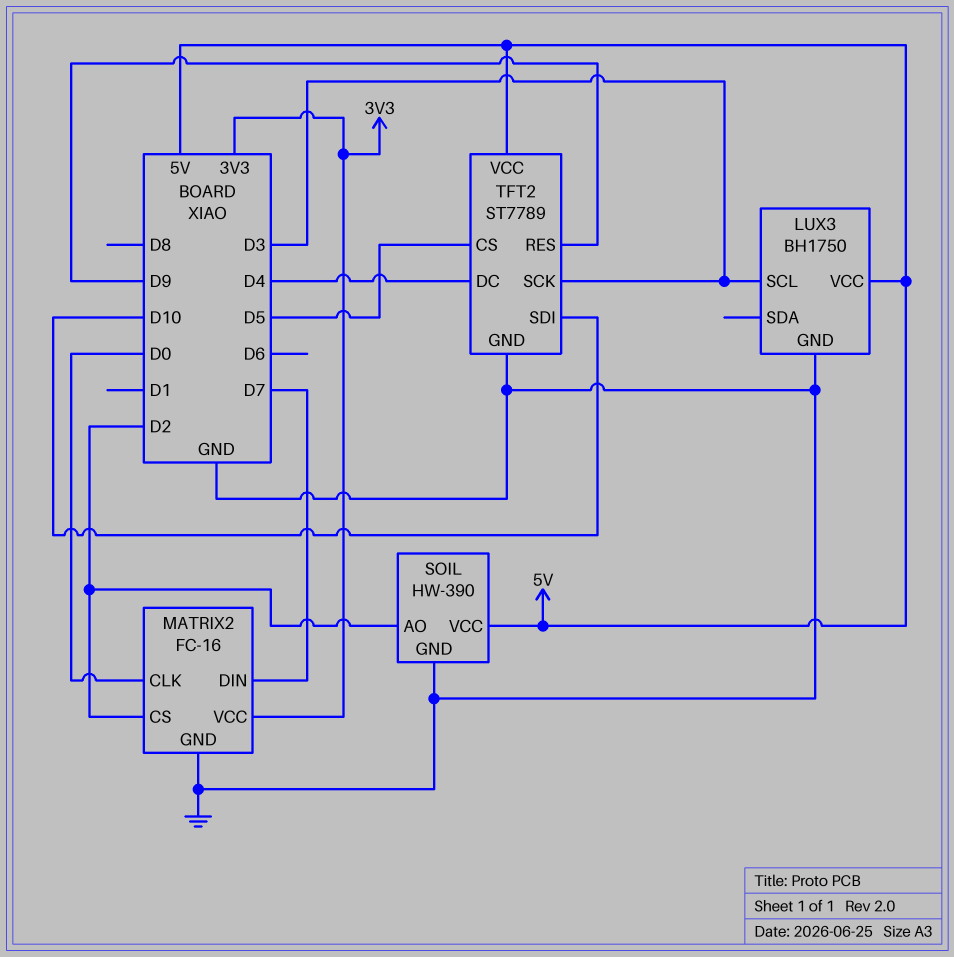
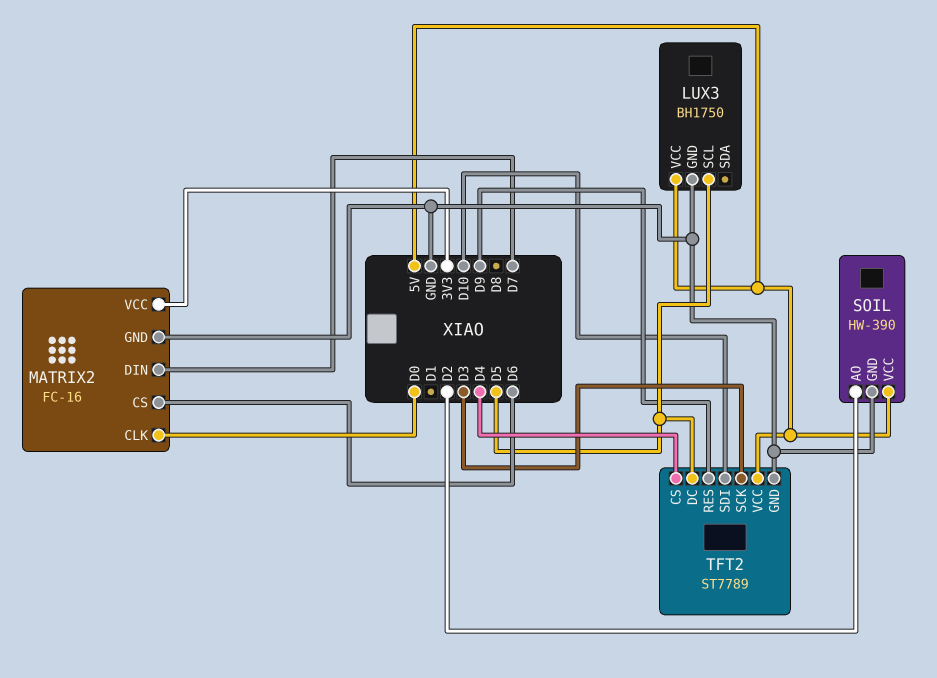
LUX3 pin SCL: D3 -> D5
MATRIX2 pin CS: D2 -> D6
TFT2 pin CS: D5 -> D4
TFT2 pin DC: D4 -> D5

